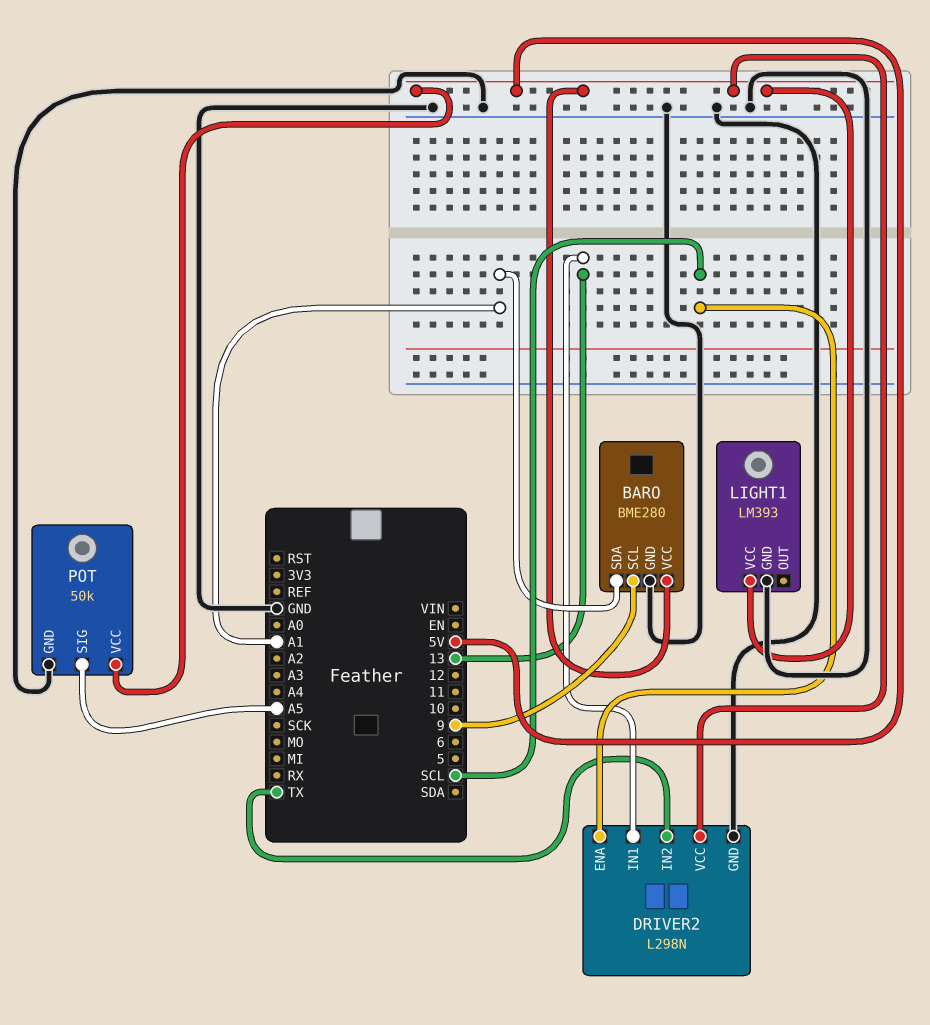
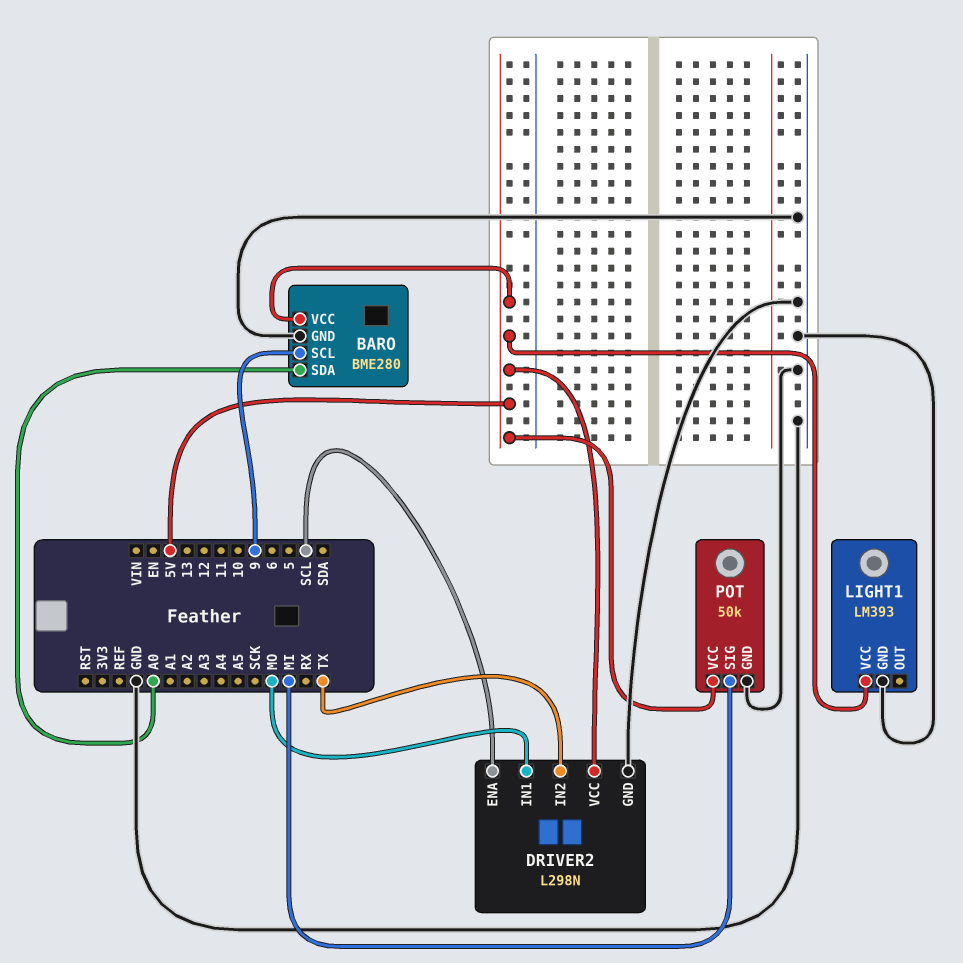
BARO pin SDA: A1 -> A0
DRIVER2 pin IN1: 13 -> MO
POT pin SIG: A5 -> MI

